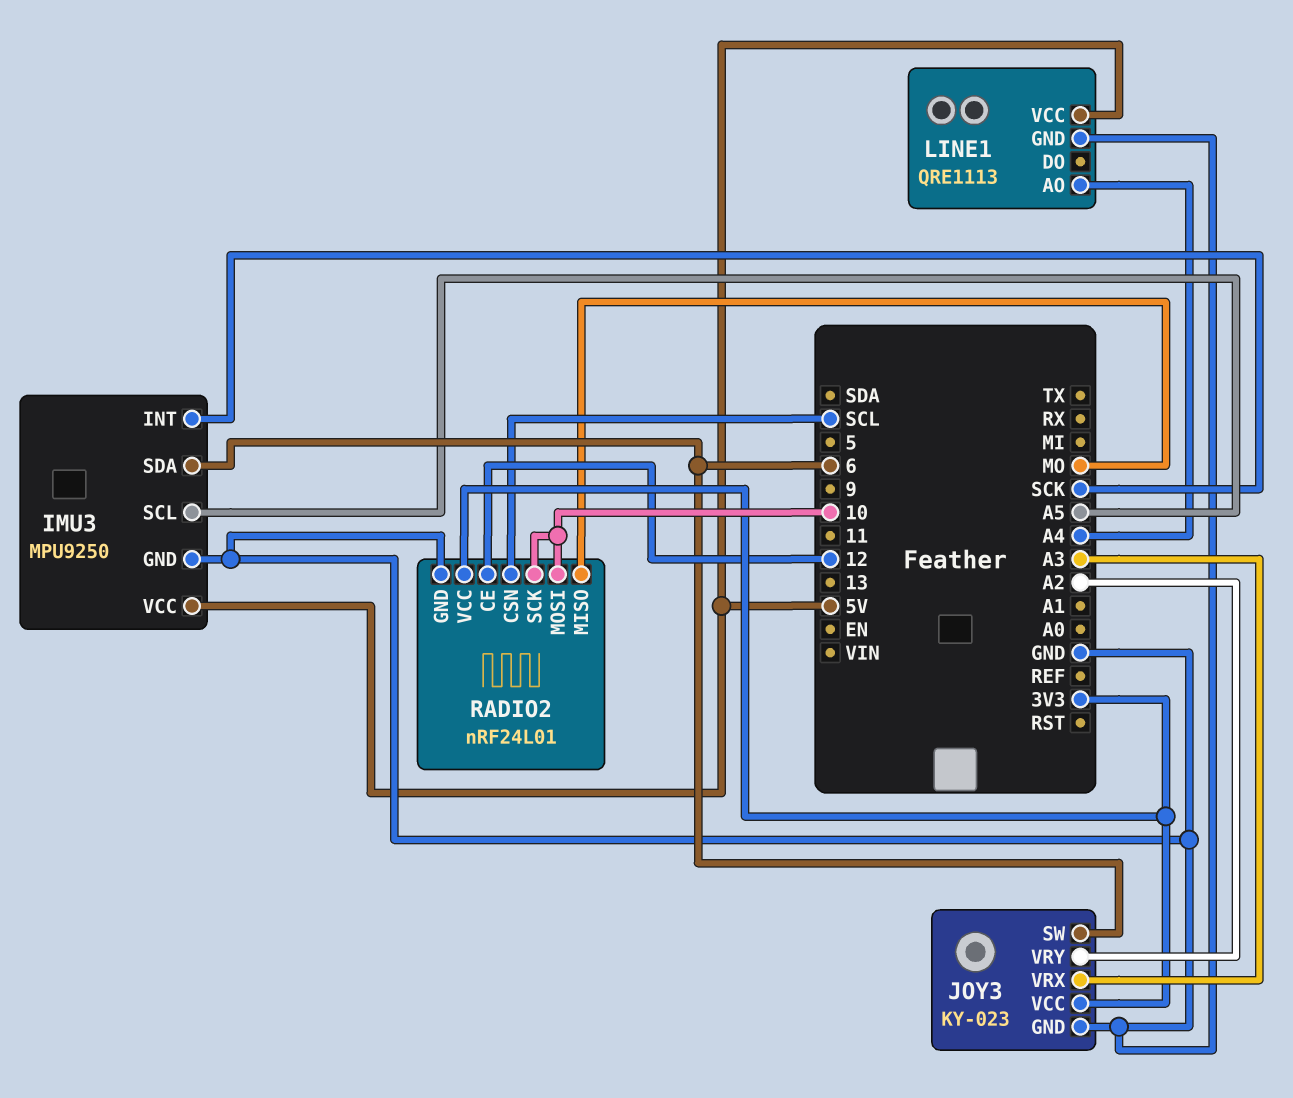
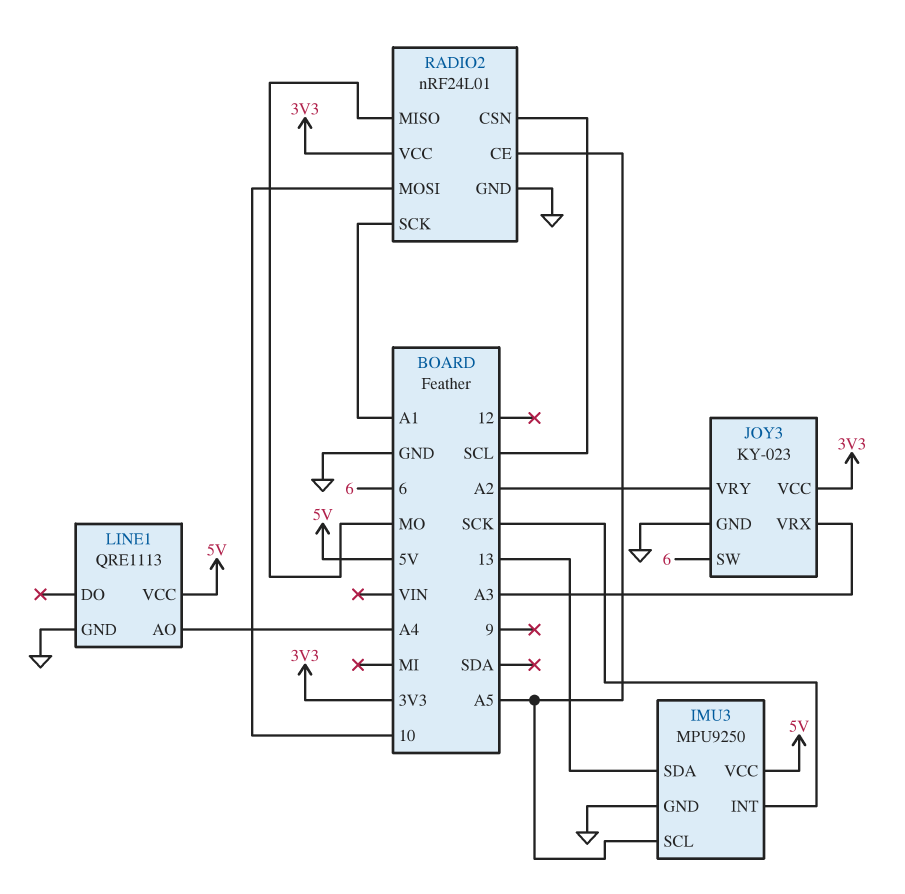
IMU3 pin SDA: 6 -> 13
RADIO2 pin CE: 12 -> A5
RADIO2 pin SCK: 10 -> A1

